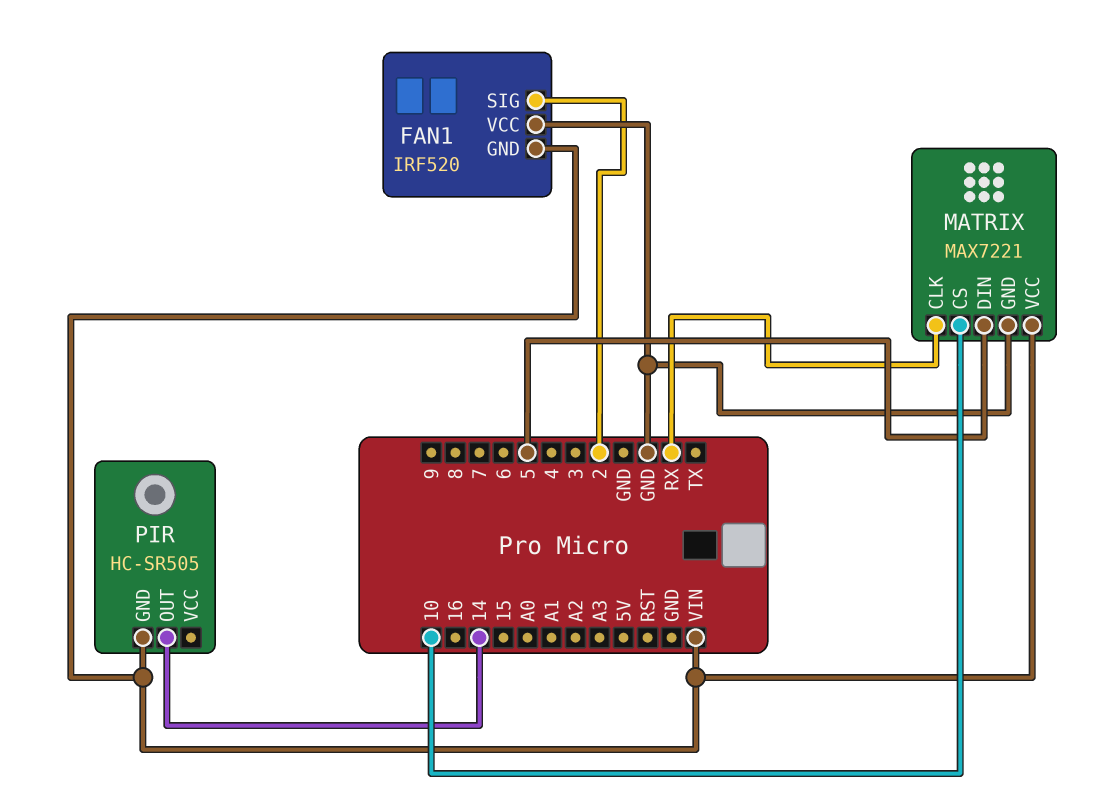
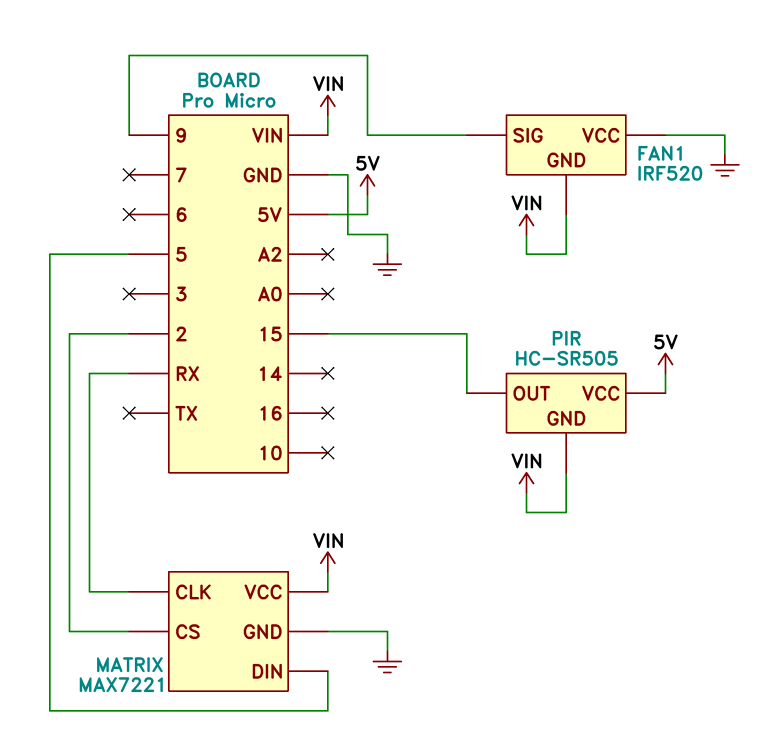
FAN1 pin SIG: 2 -> 9
MATRIX pin CS: 10 -> 2
PIR pin OUT: 14 -> 15
PIR pin VCC: none -> 5V

